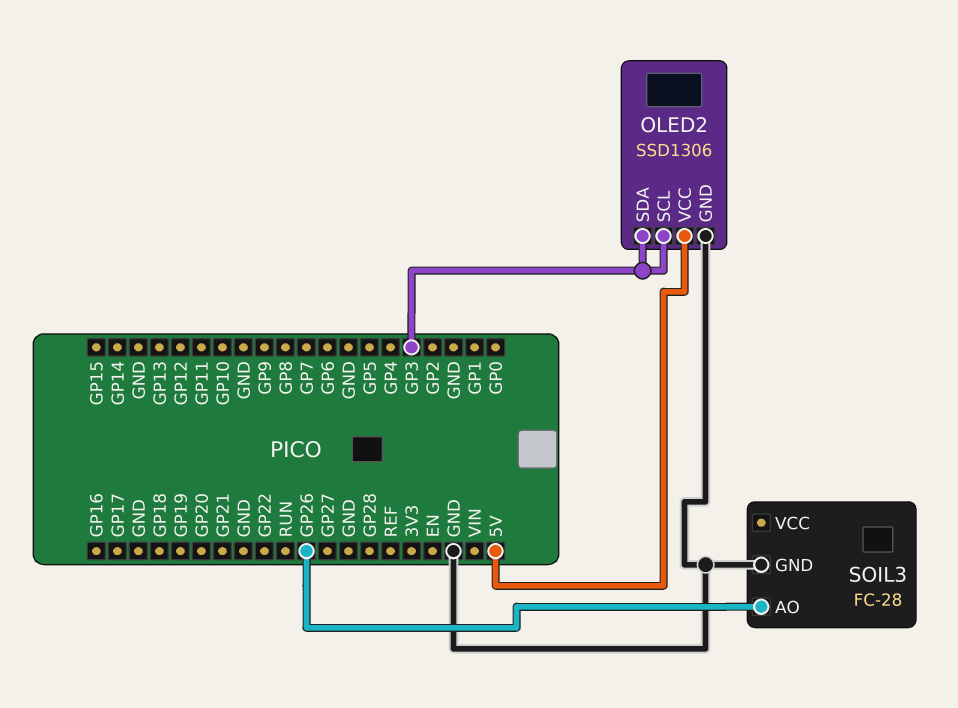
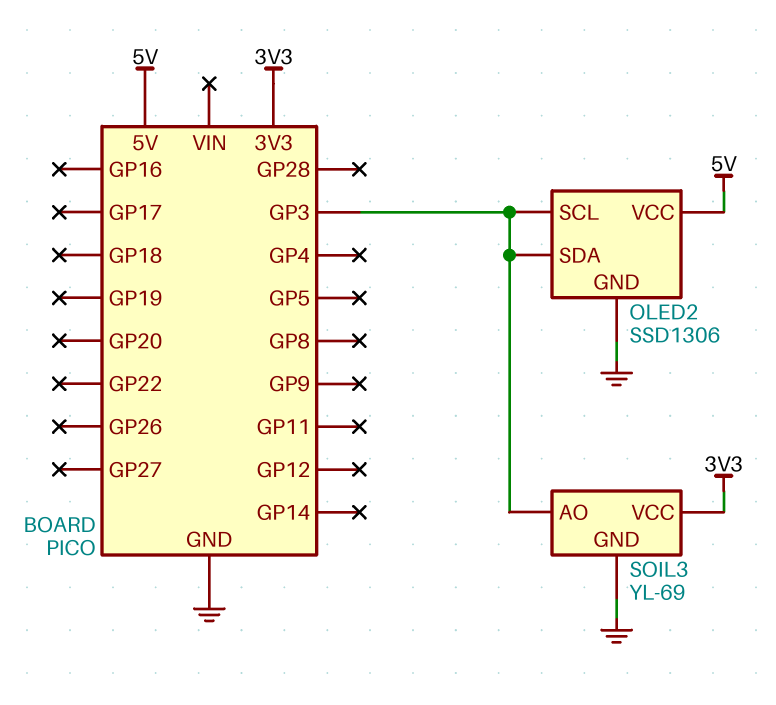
SOIL3: FC-28 -> YL-69
SOIL3 pin AO: GP26 -> GP3
SOIL3 pin VCC: none -> 3V3

